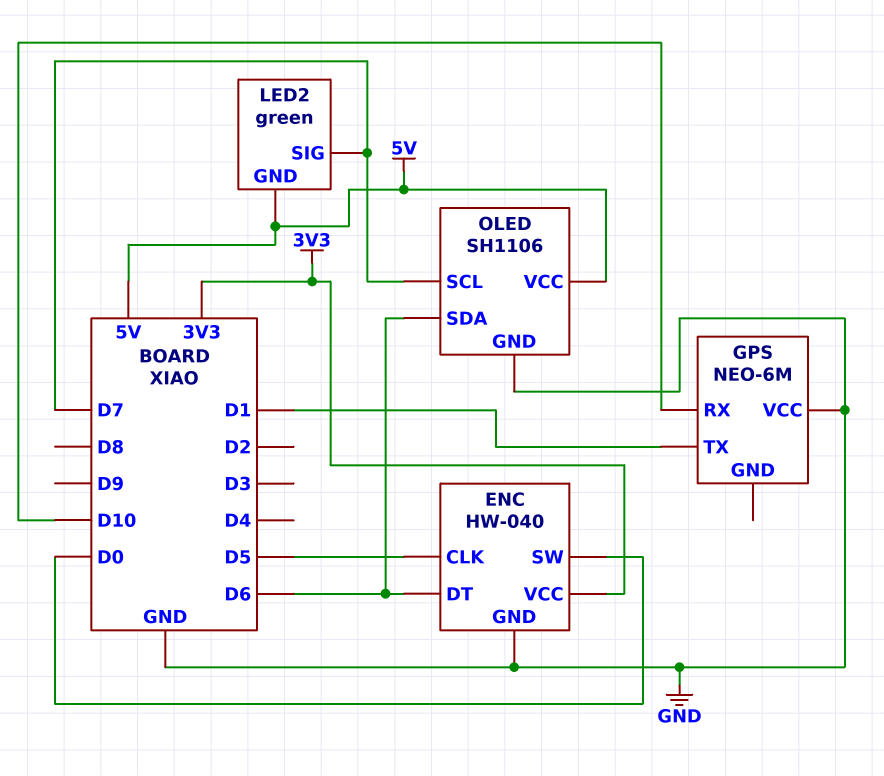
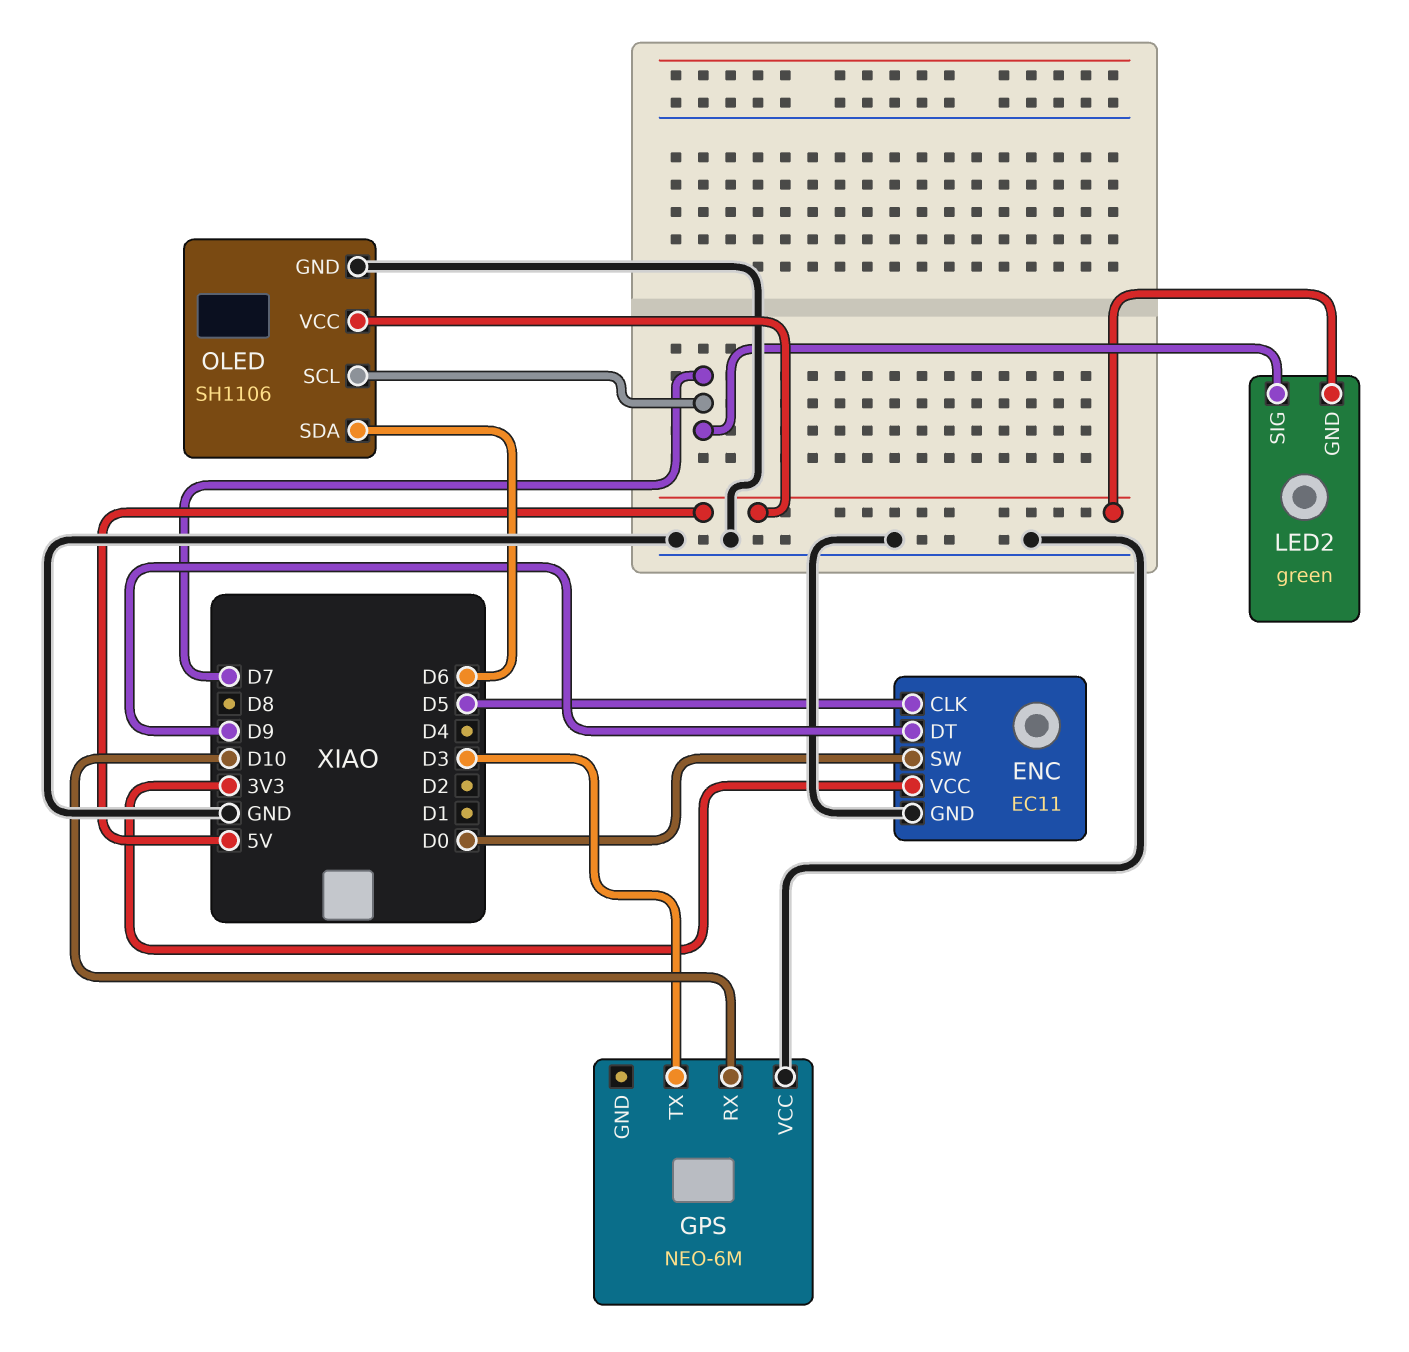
ENC: HW-040 -> EC11
ENC pin DT: D6 -> D9
GPS pin TX: D1 -> D3

